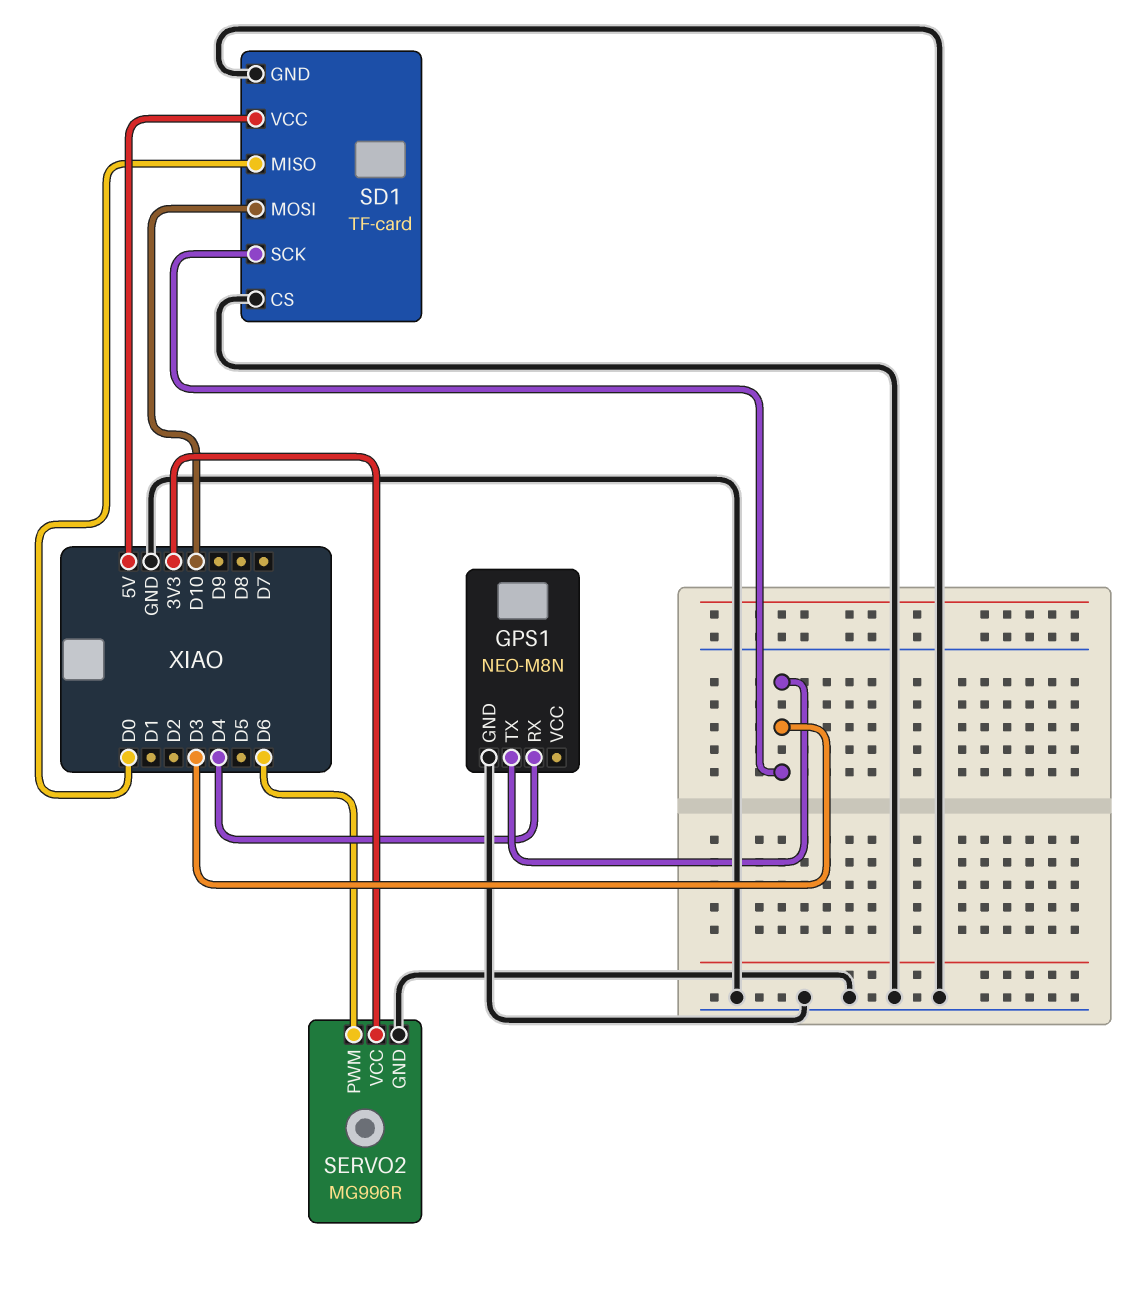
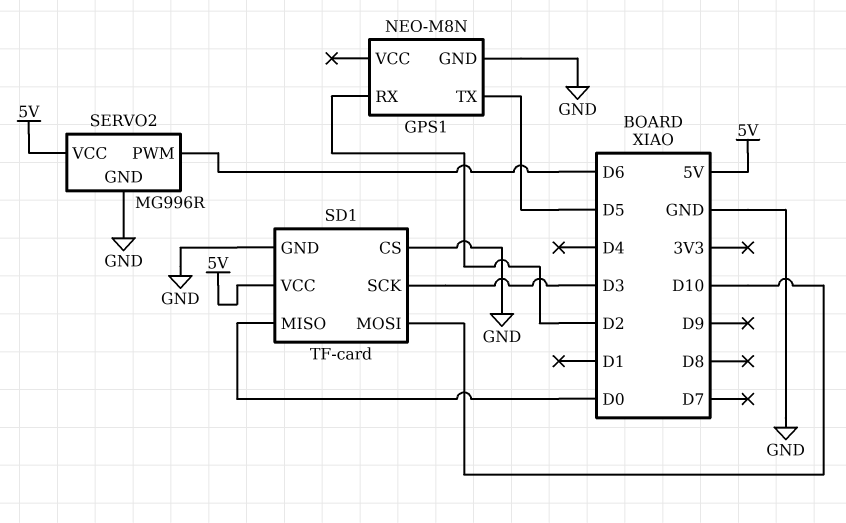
GPS1 pin RX: D4 -> D2
GPS1 pin TX: D3 -> D5
SERVO2 pin VCC: 3V3 -> 5V

